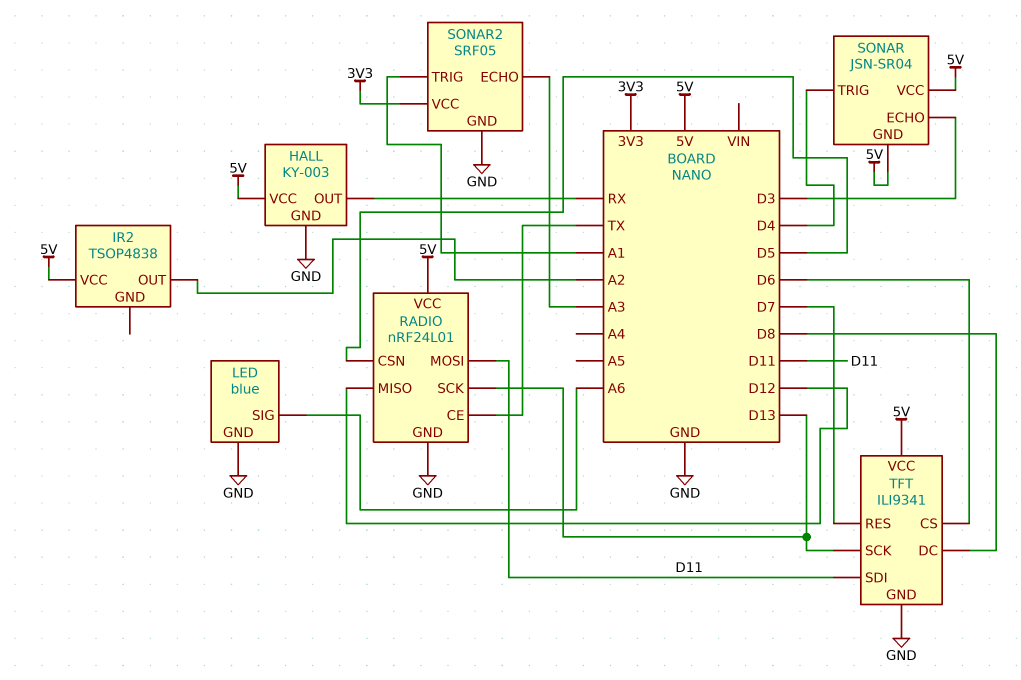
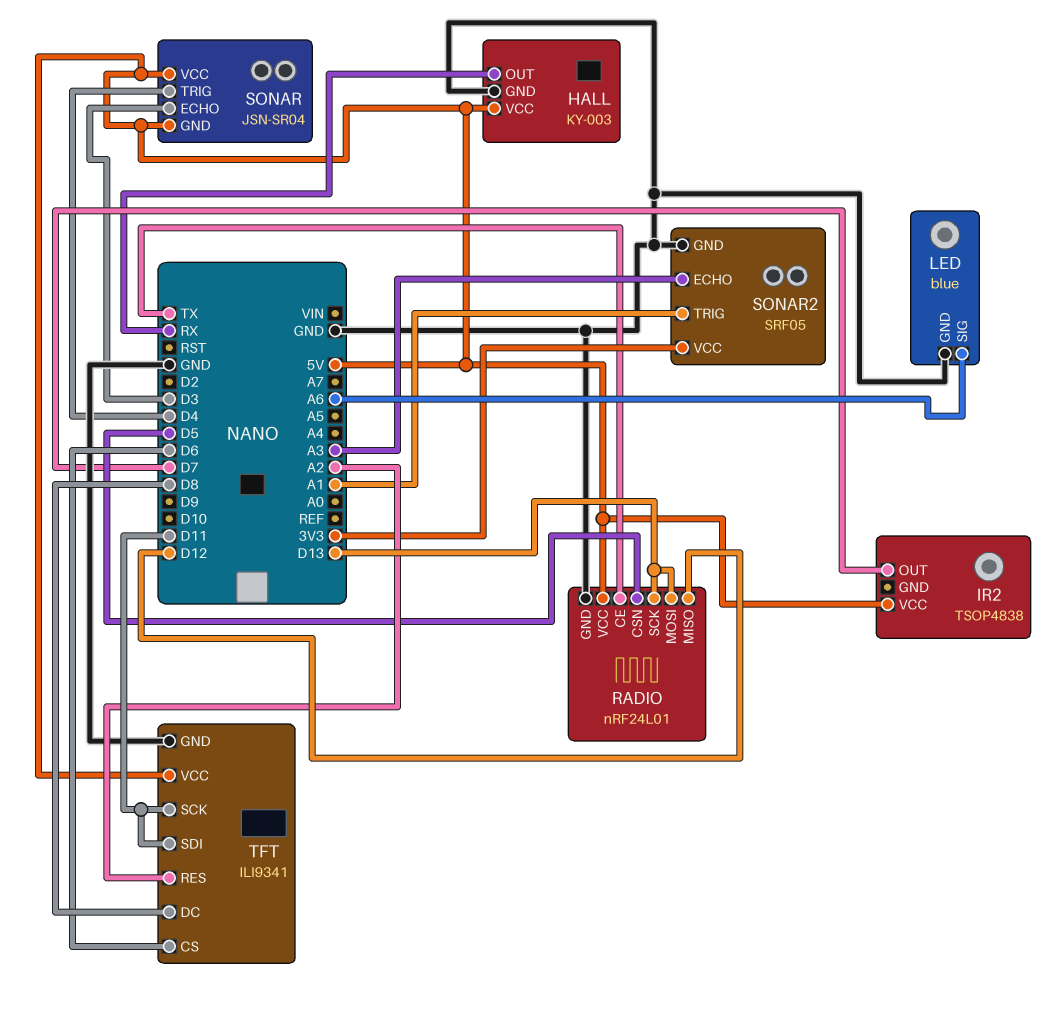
IR2 pin OUT: A2 -> D7
RADIO pin MOSI: D11 -> D13
TFT pin RES: D7 -> A2
TFT pin SCK: D13 -> D11

